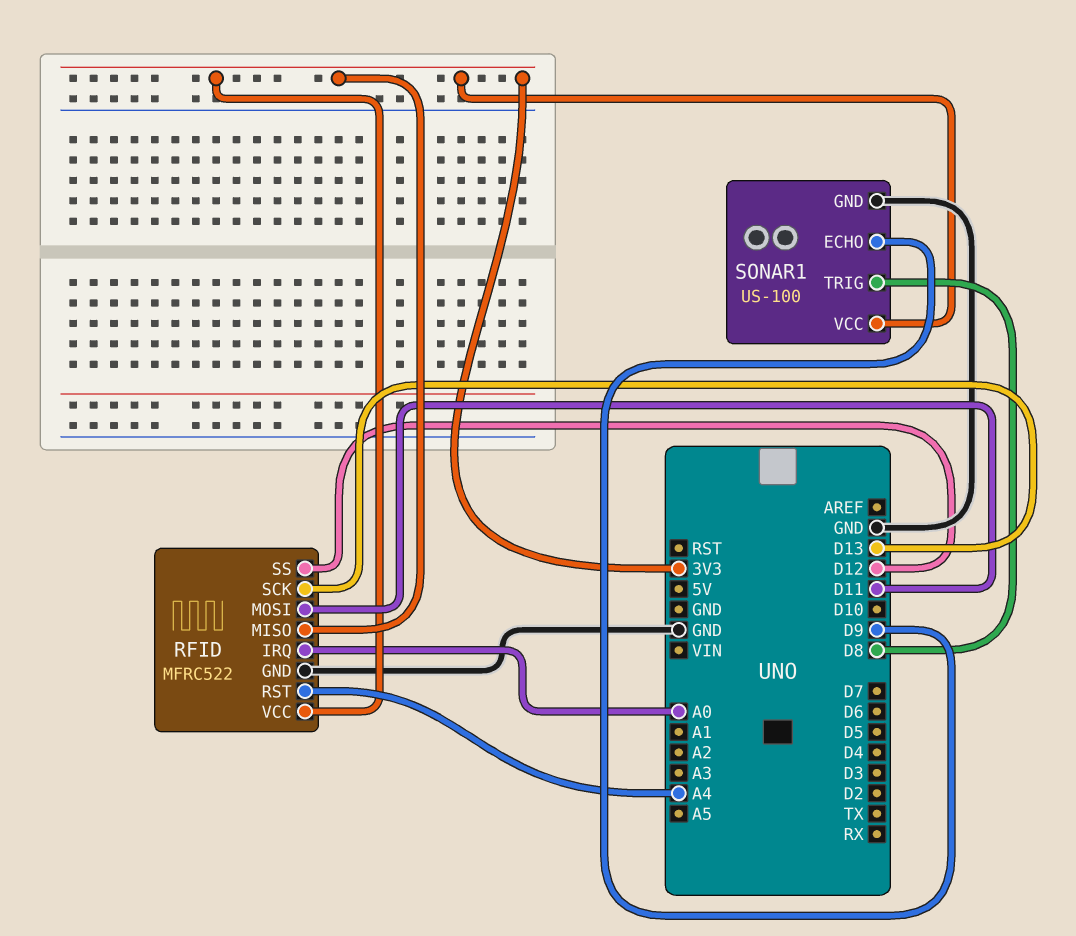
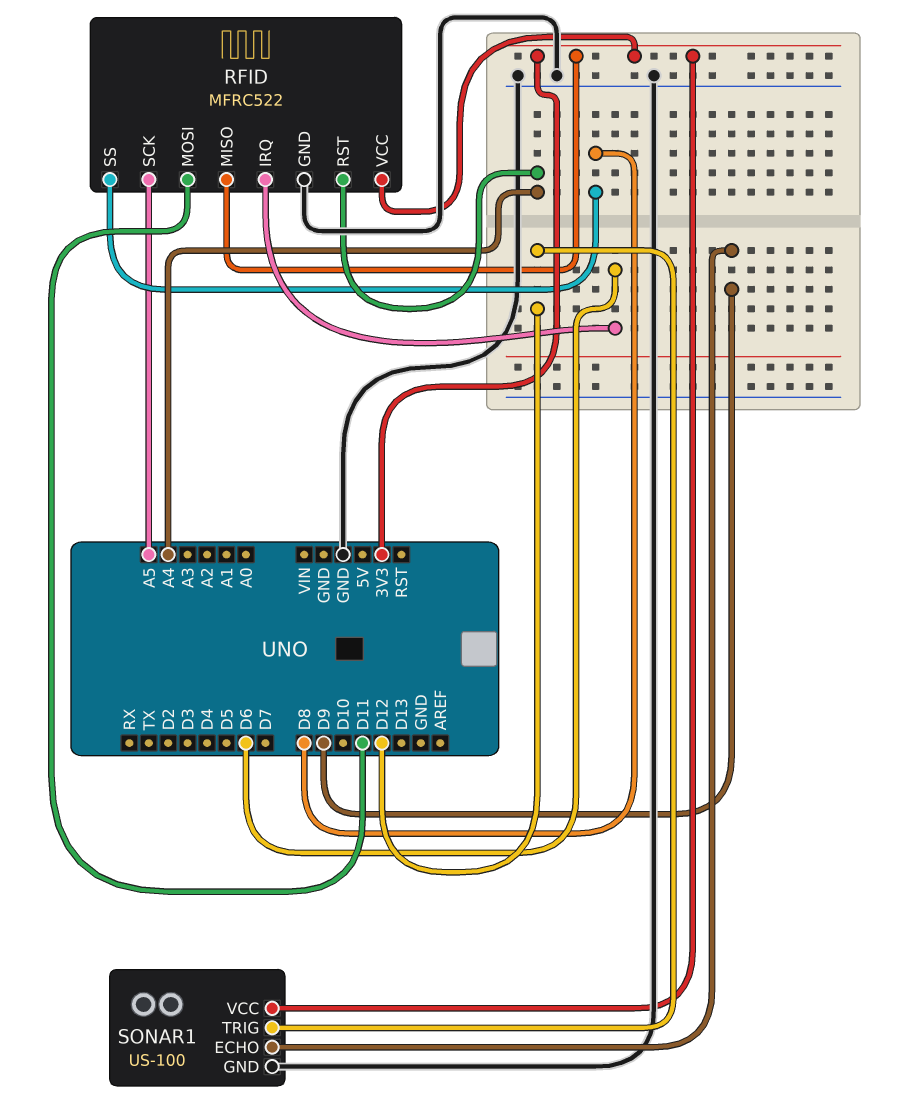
RFID pin IRQ: A0 -> D6
RFID pin SCK: D13 -> A5
RFID pin SS: D12 -> D8
SONAR1 pin TRIG: D8 -> D12

